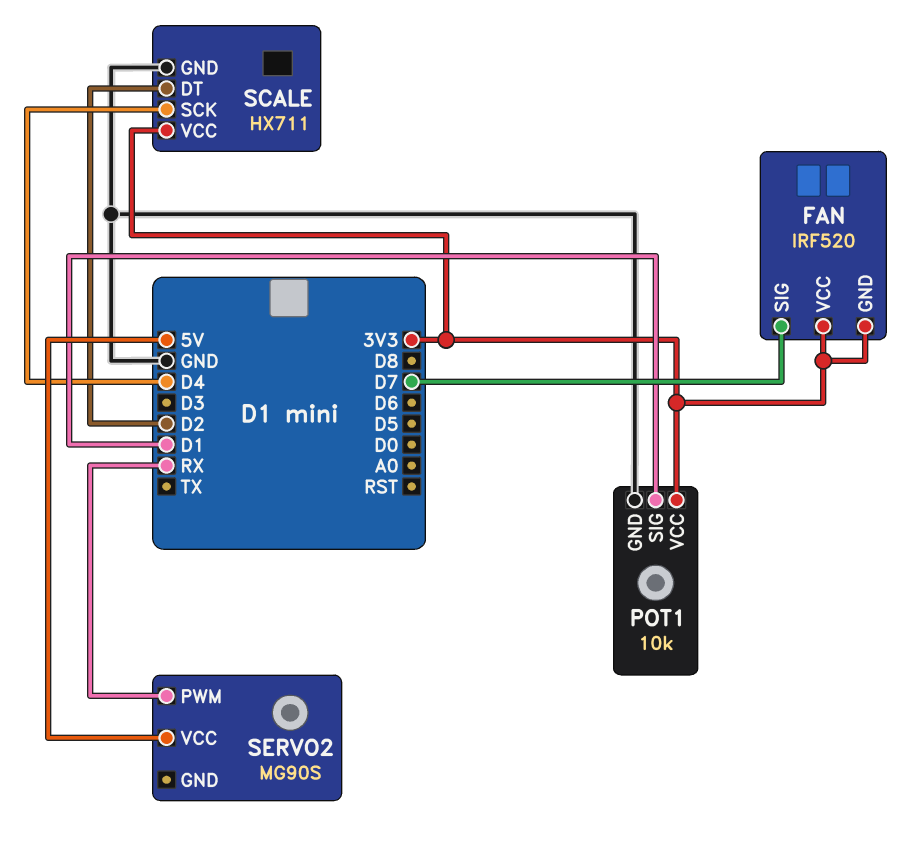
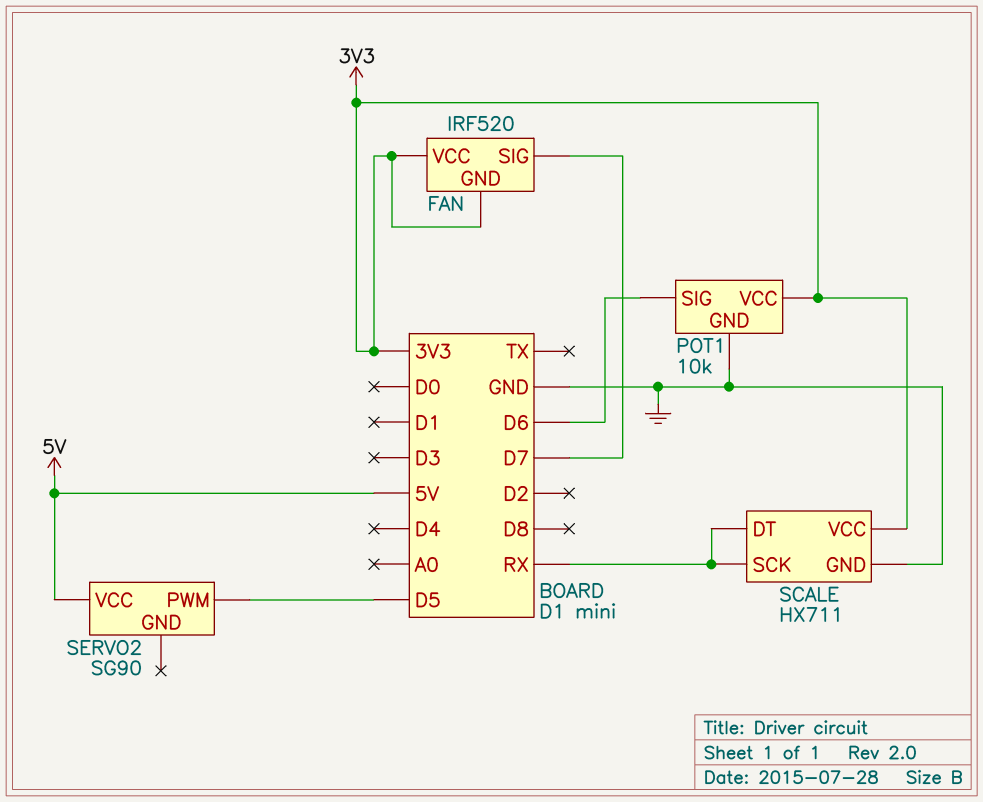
POT1 pin SIG: D1 -> D6
SCALE pin DT: D2 -> RX
SCALE pin SCK: D4 -> RX
SERVO2: MG90S -> SG90
SERVO2 pin PWM: RX -> D5

